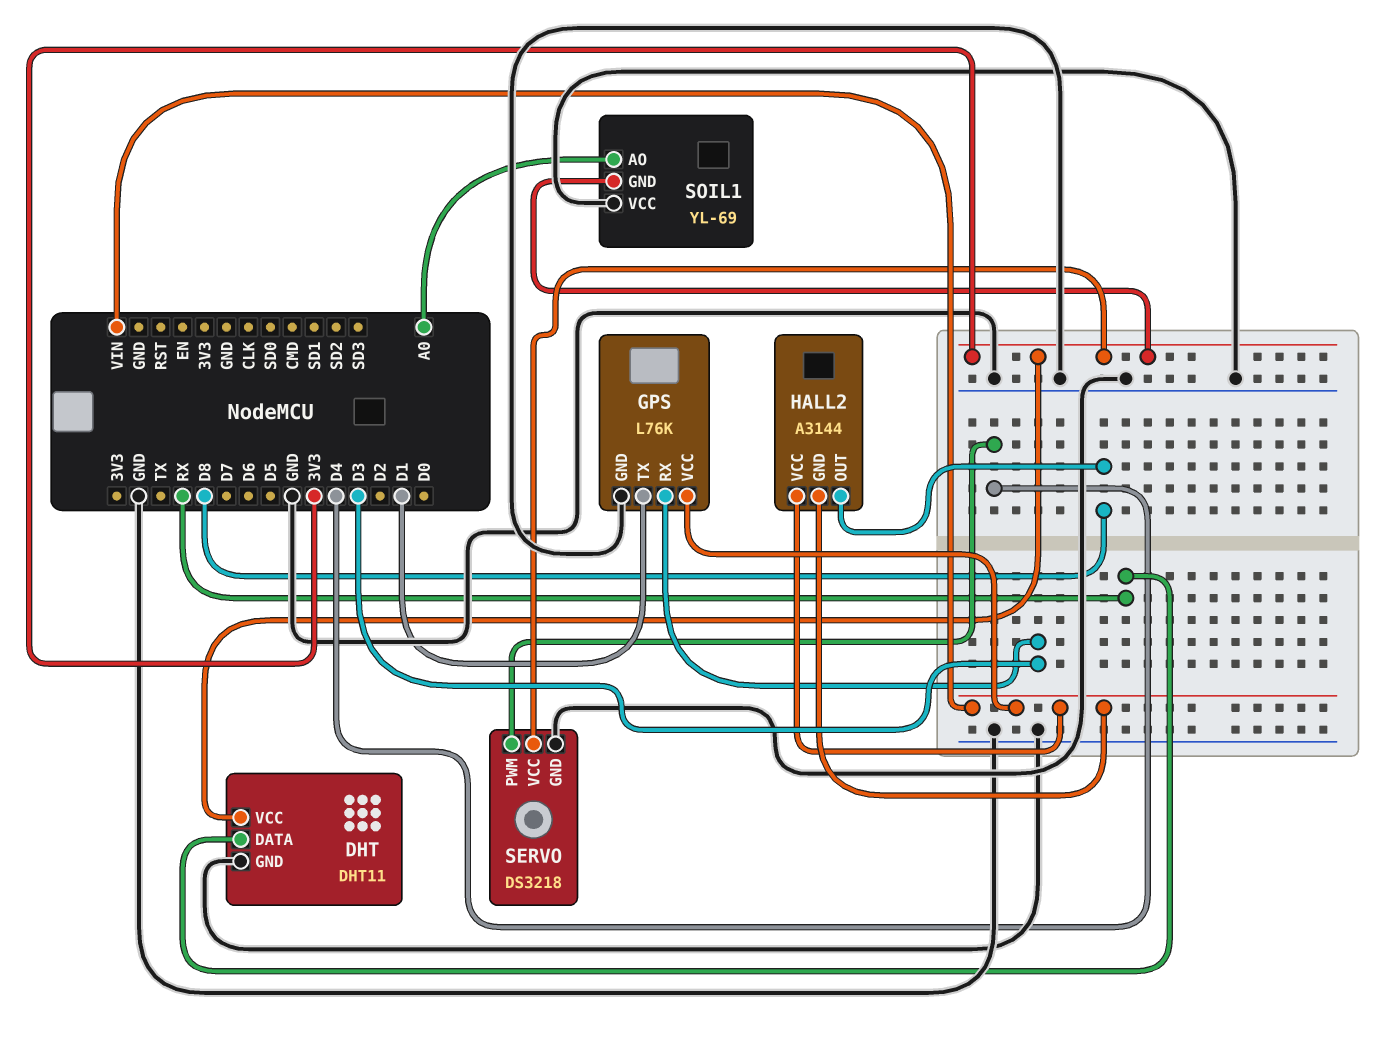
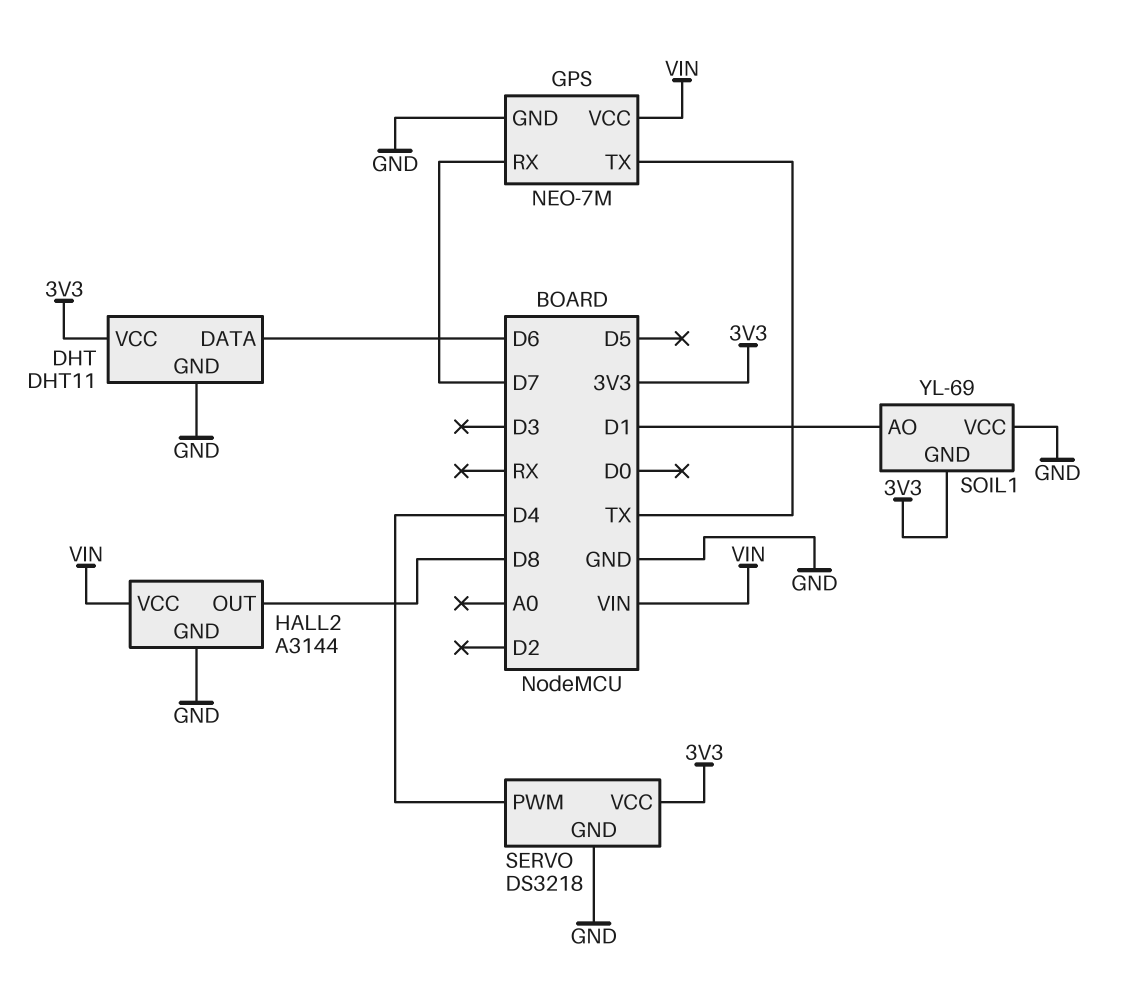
DHT pin DATA: RX -> D6
GPS: L76K -> NEO-7M
GPS pin RX: D3 -> D7
GPS pin TX: D1 -> TX
HALL2 pin GND: VIN -> GND
SOIL1 pin AO: A0 -> D1

